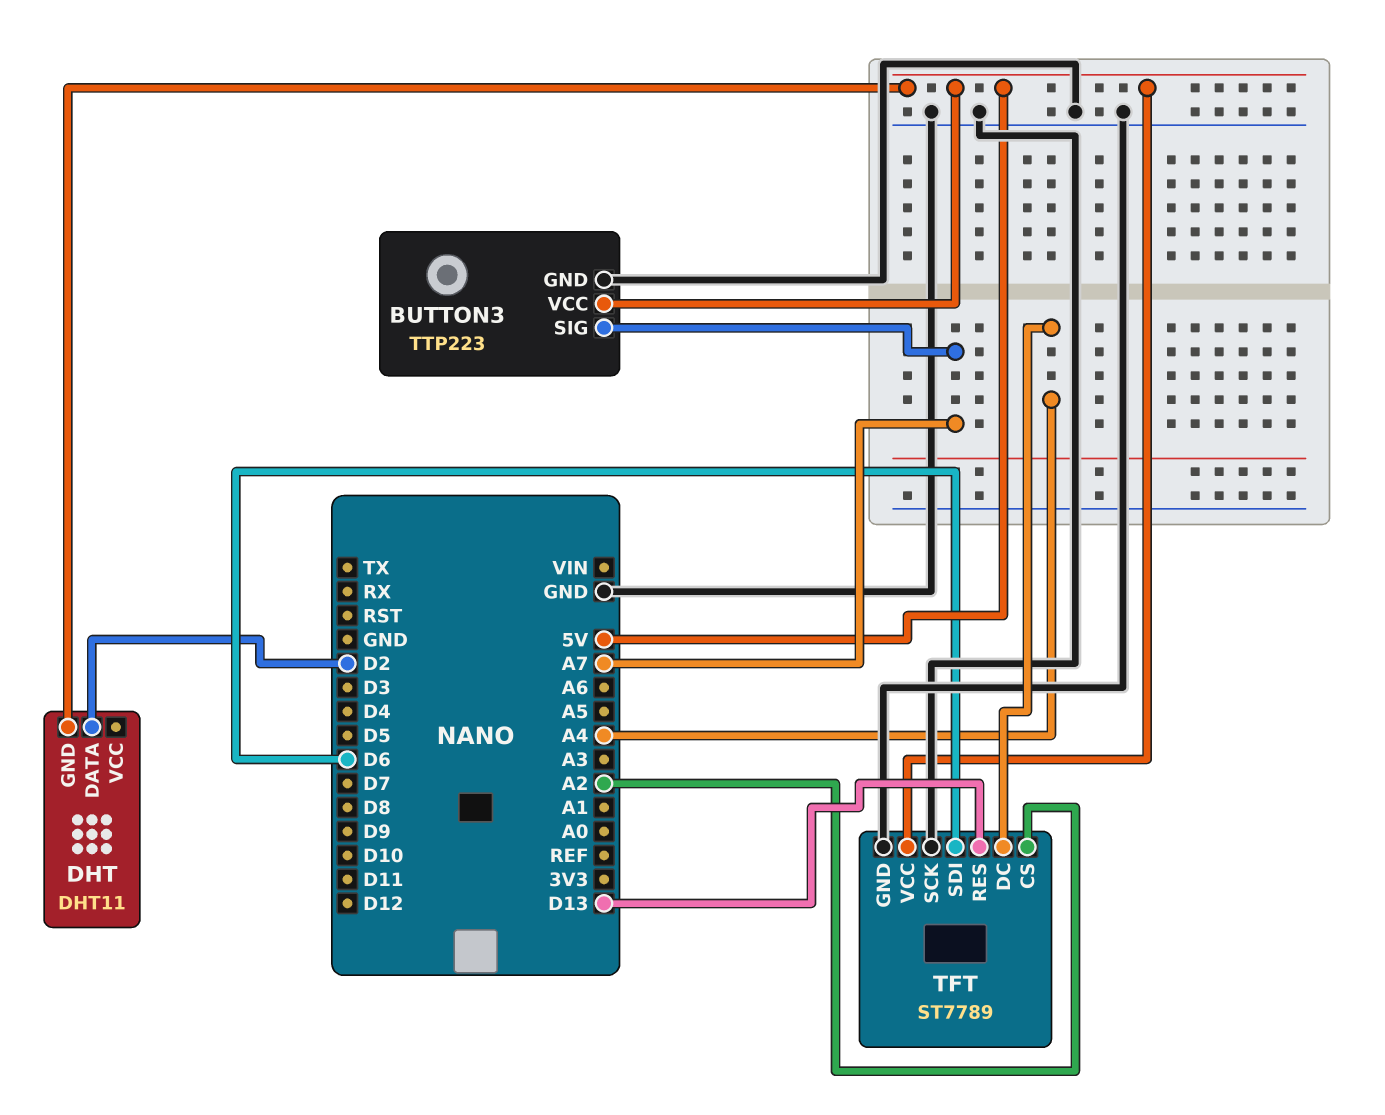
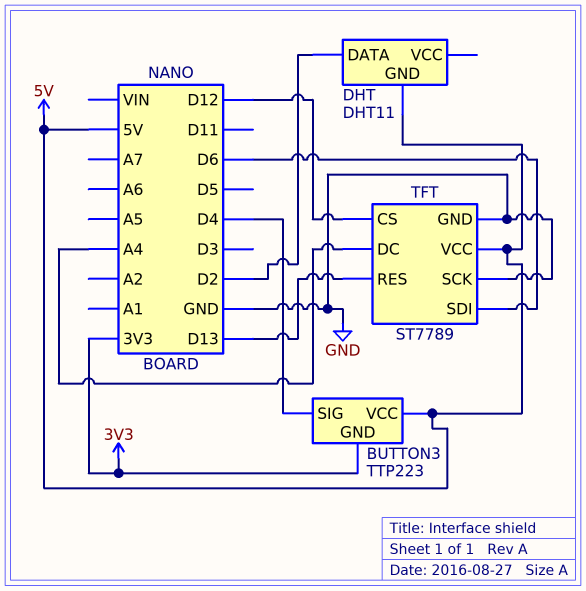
BUTTON3 pin GND: GND -> 3V3
BUTTON3 pin SIG: A7 -> D4
TFT pin CS: A2 -> D12

